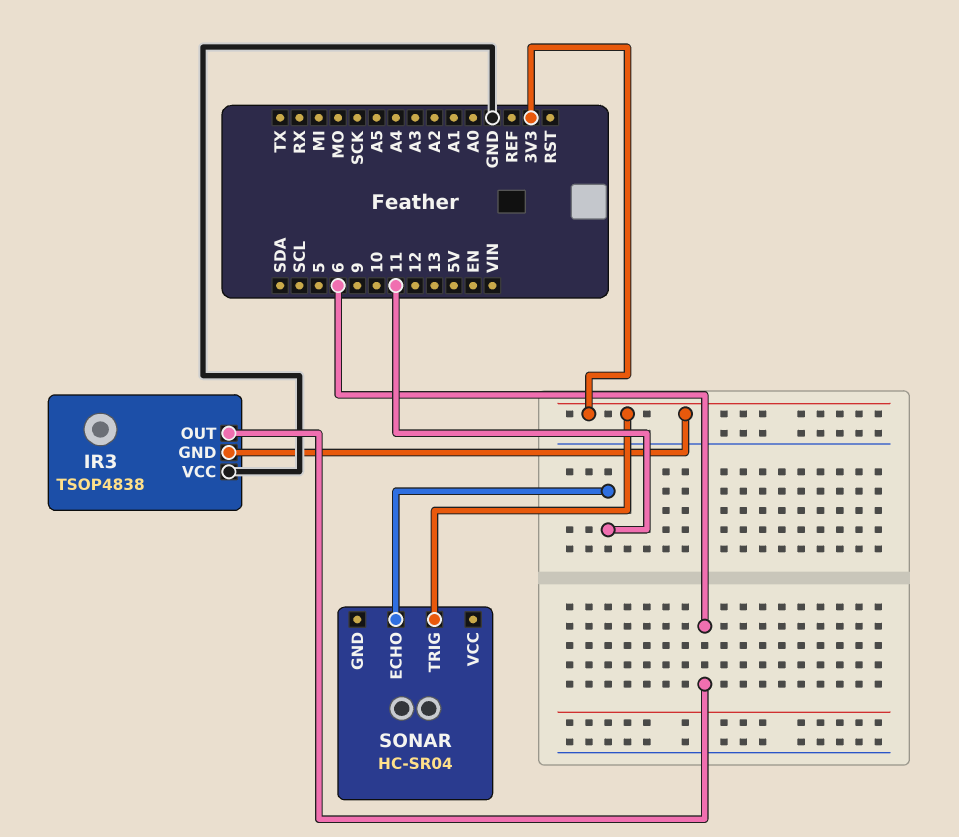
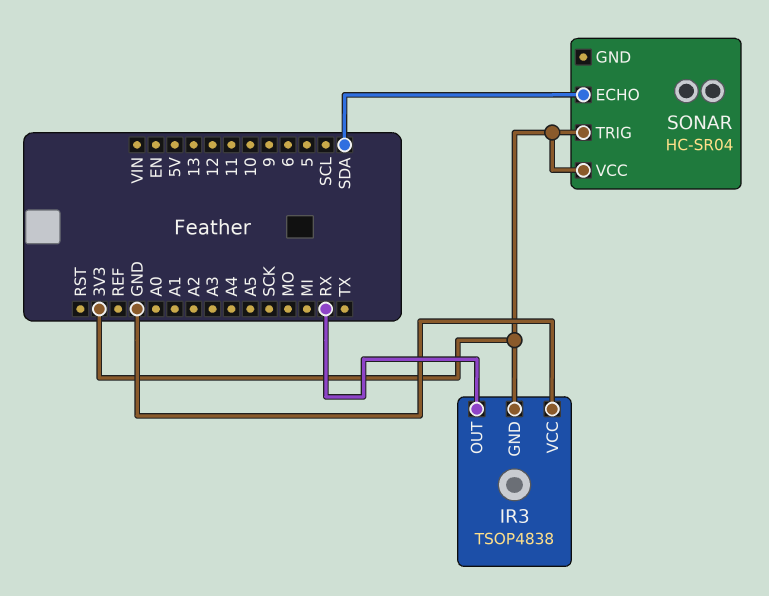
IR3 pin OUT: 6 -> RX
SONAR pin ECHO: 11 -> SDA
SONAR pin VCC: none -> 3V3

